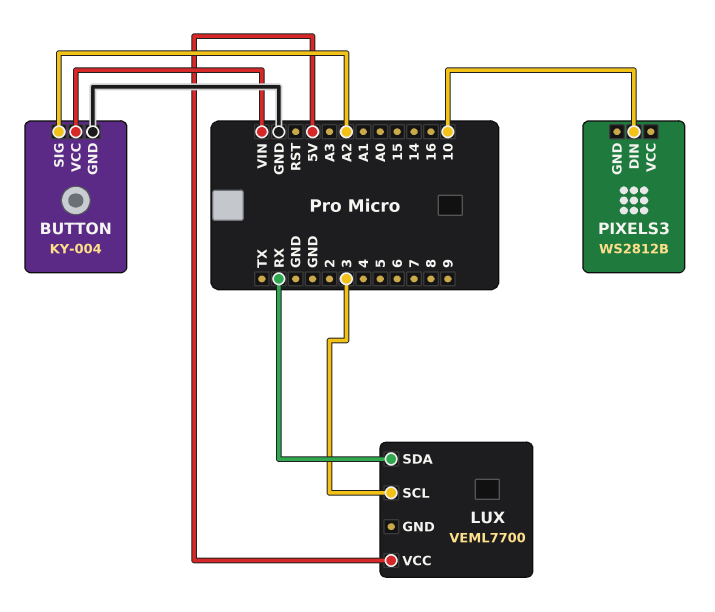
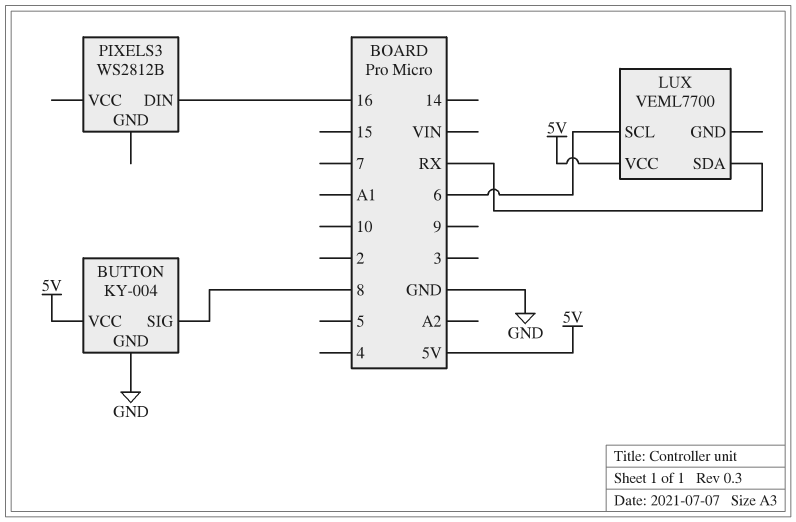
BUTTON pin SIG: A2 -> 8
BUTTON pin VCC: VIN -> 5V
LUX pin SCL: 3 -> 6
PIXELS3 pin DIN: 10 -> 16

